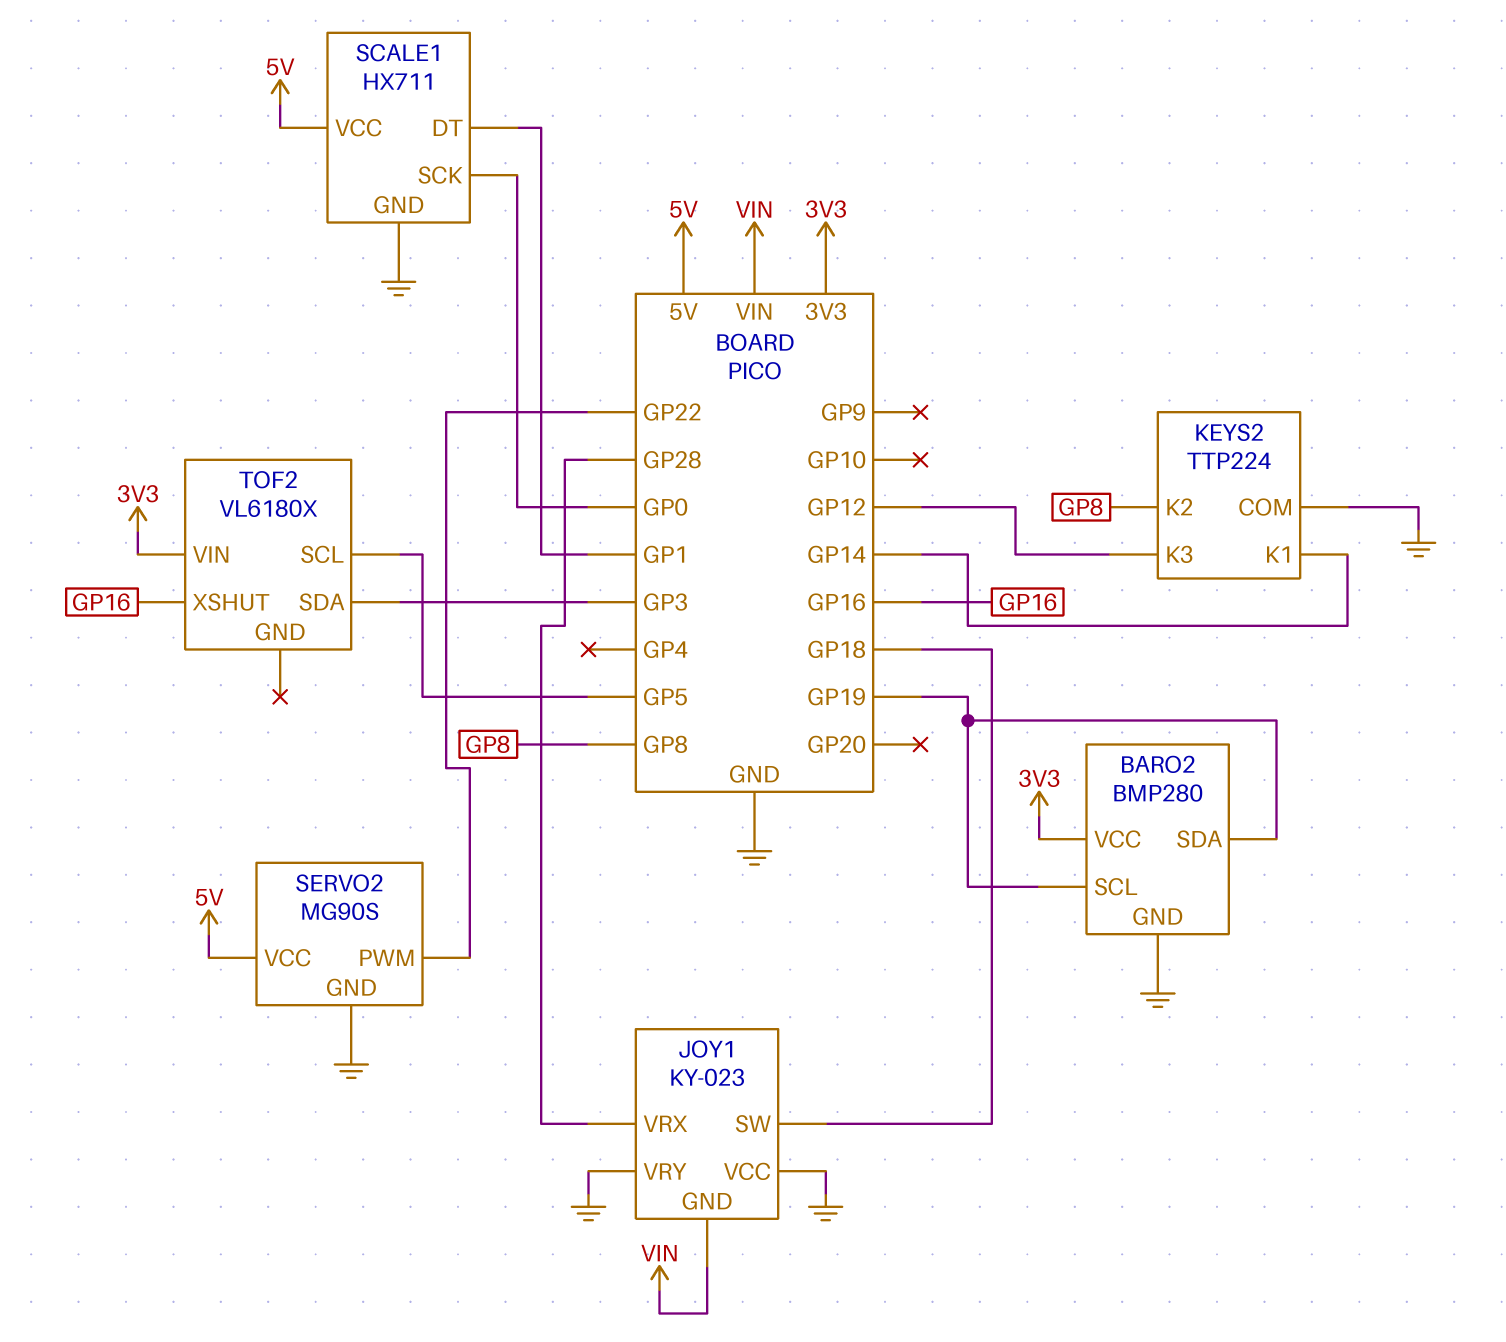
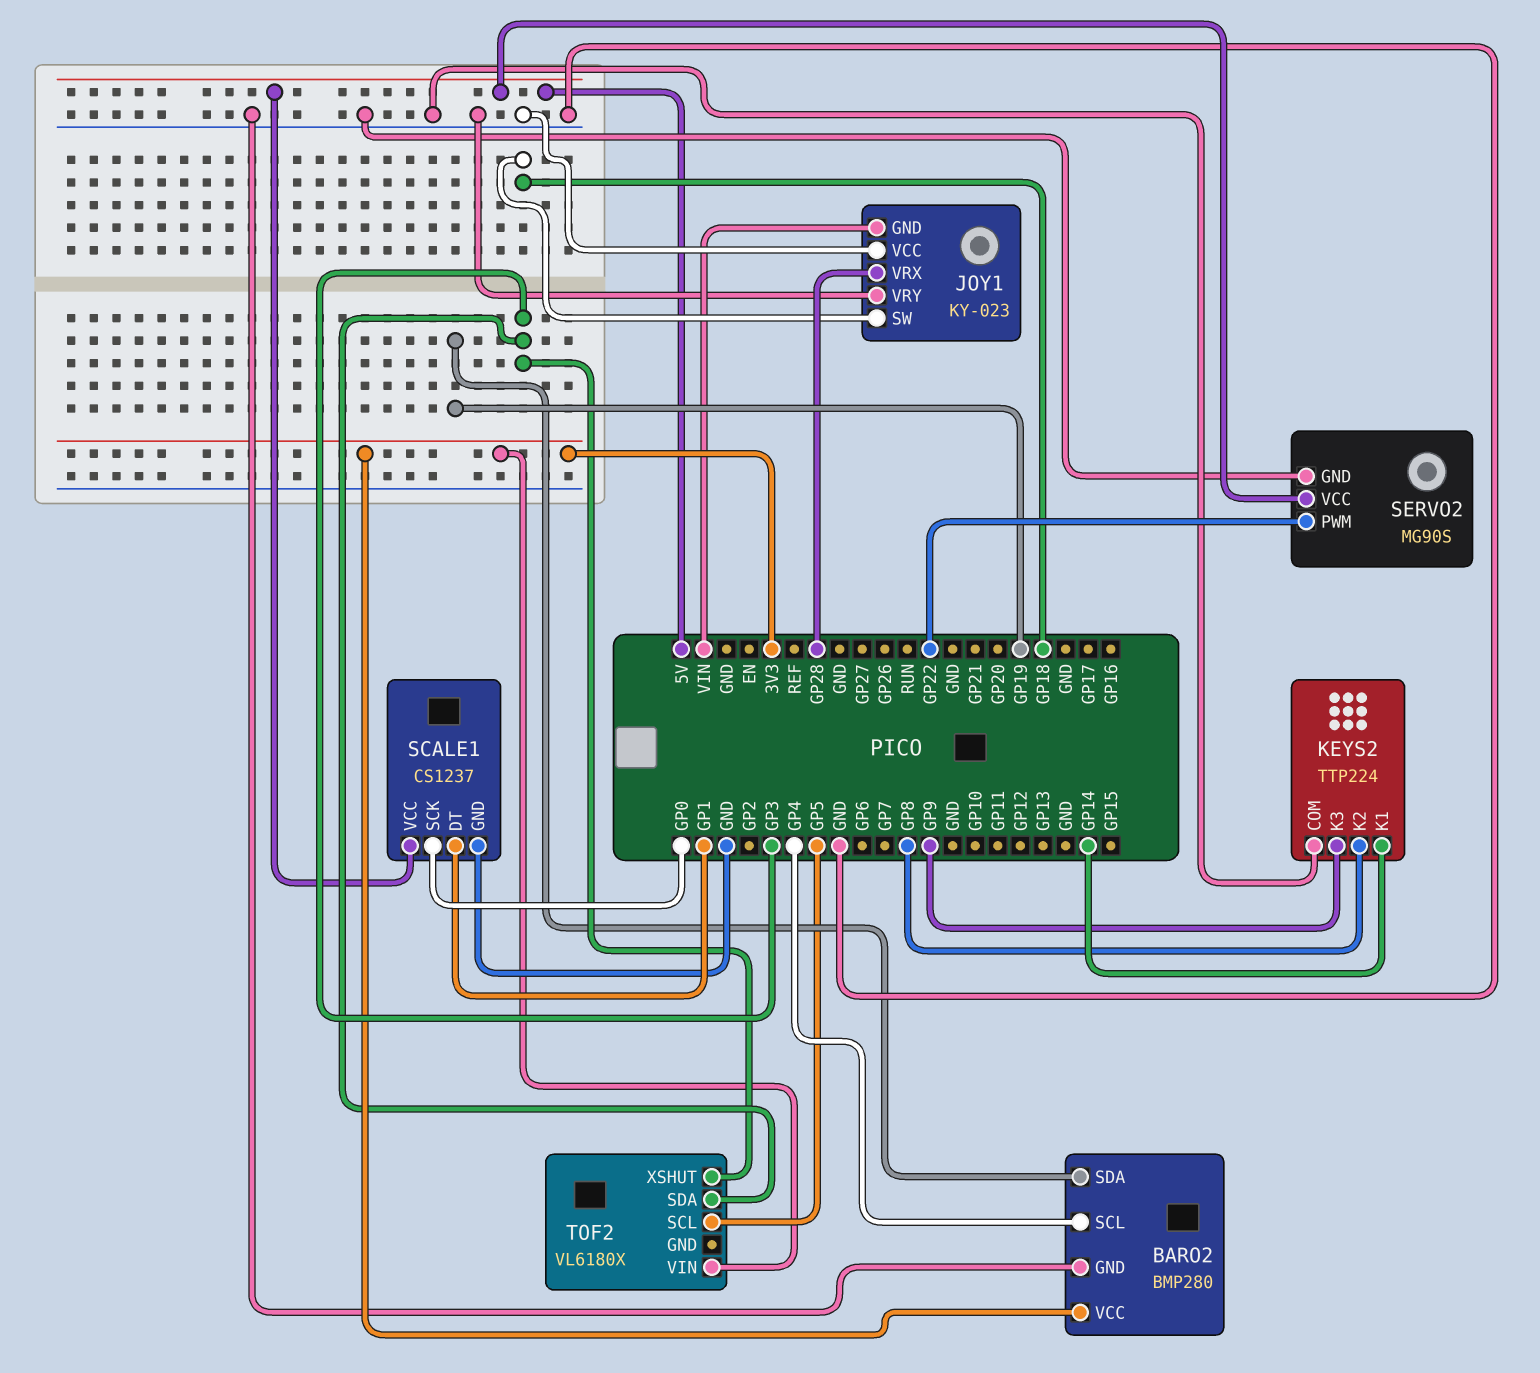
BARO2 pin SCL: GP19 -> GP4
KEYS2 pin K3: GP12 -> GP9
SCALE1: HX711 -> CS1237
TOF2 pin XSHUT: GP16 -> GP3

